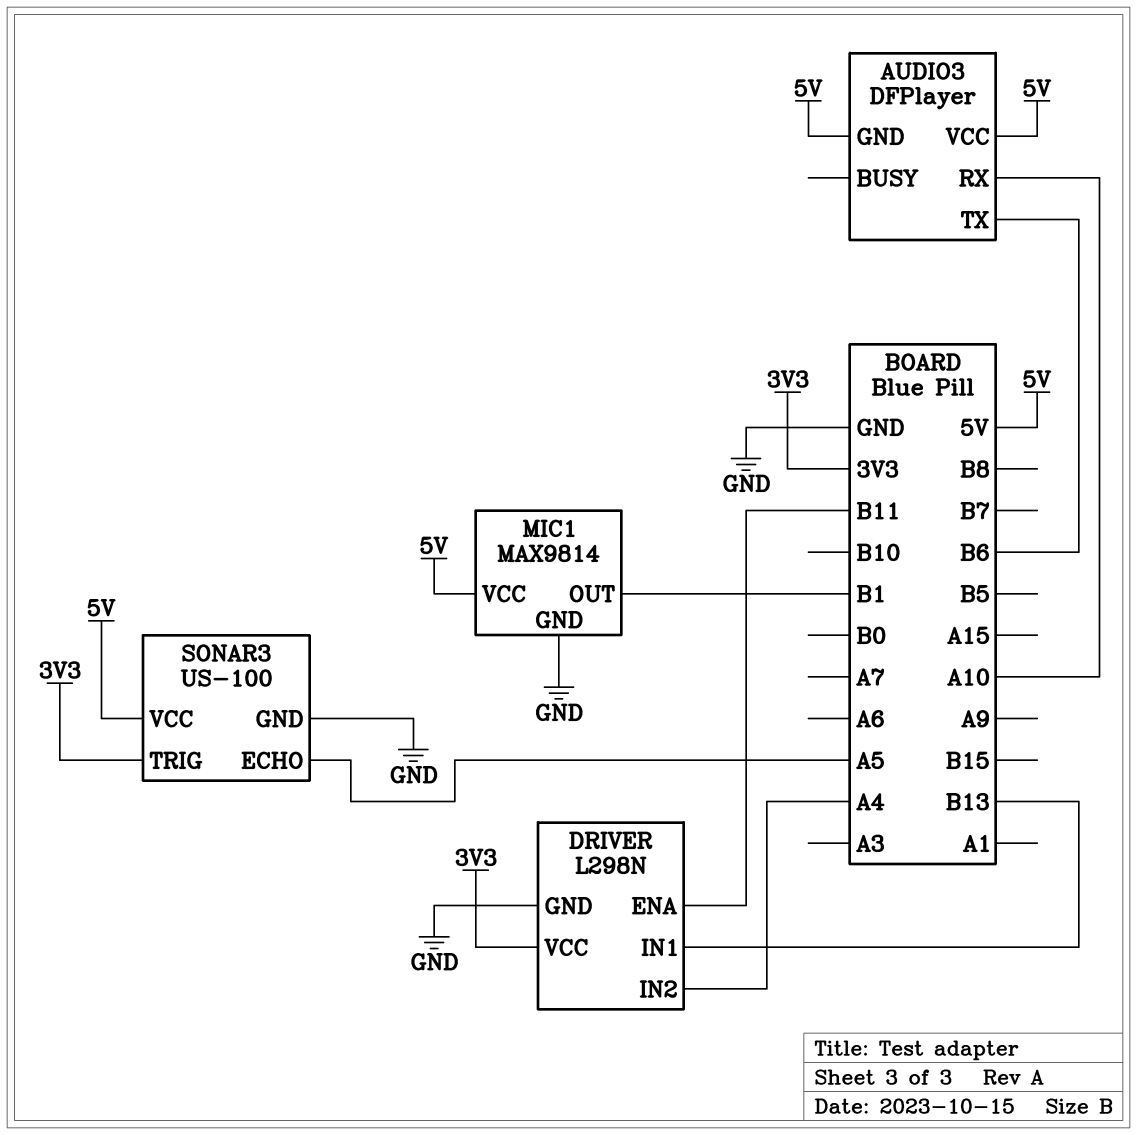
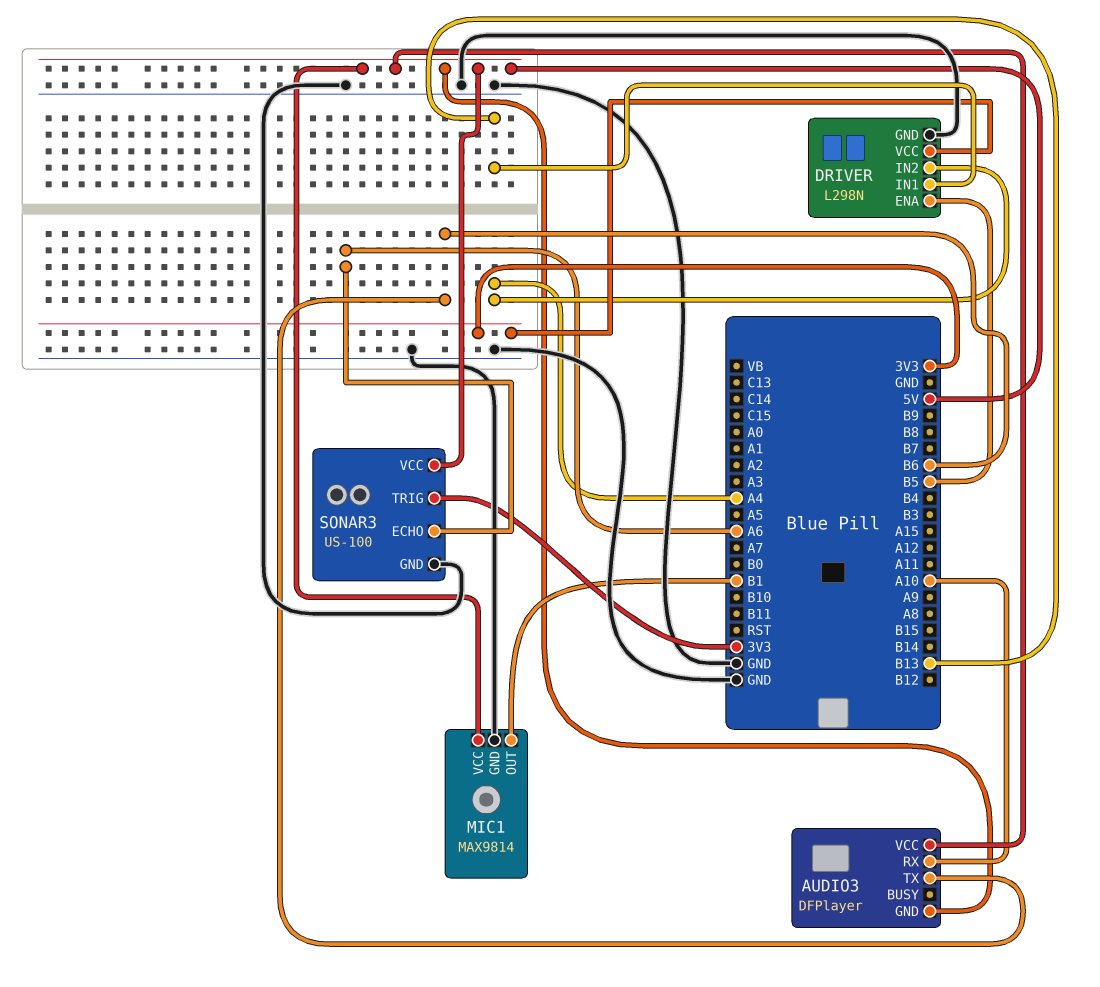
DRIVER pin ENA: B11 -> B5
SONAR3 pin ECHO: A5 -> A6

